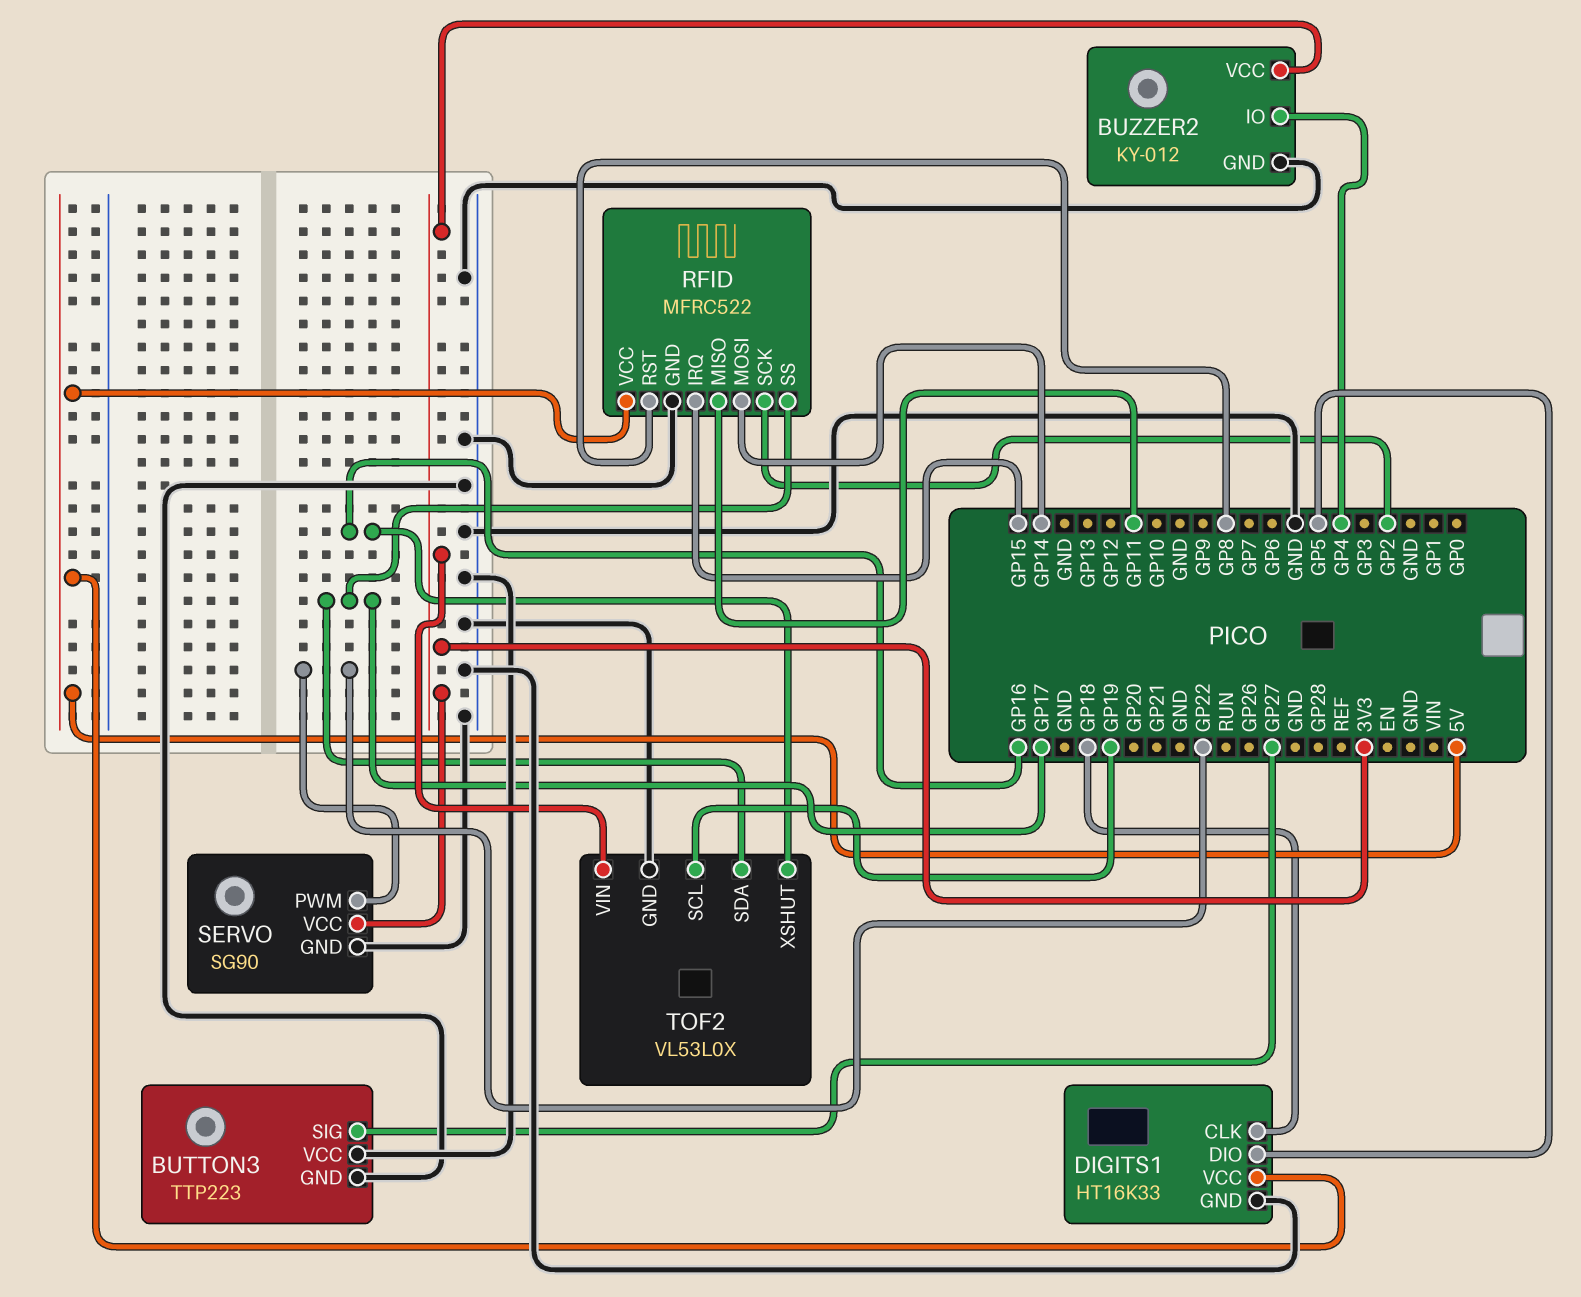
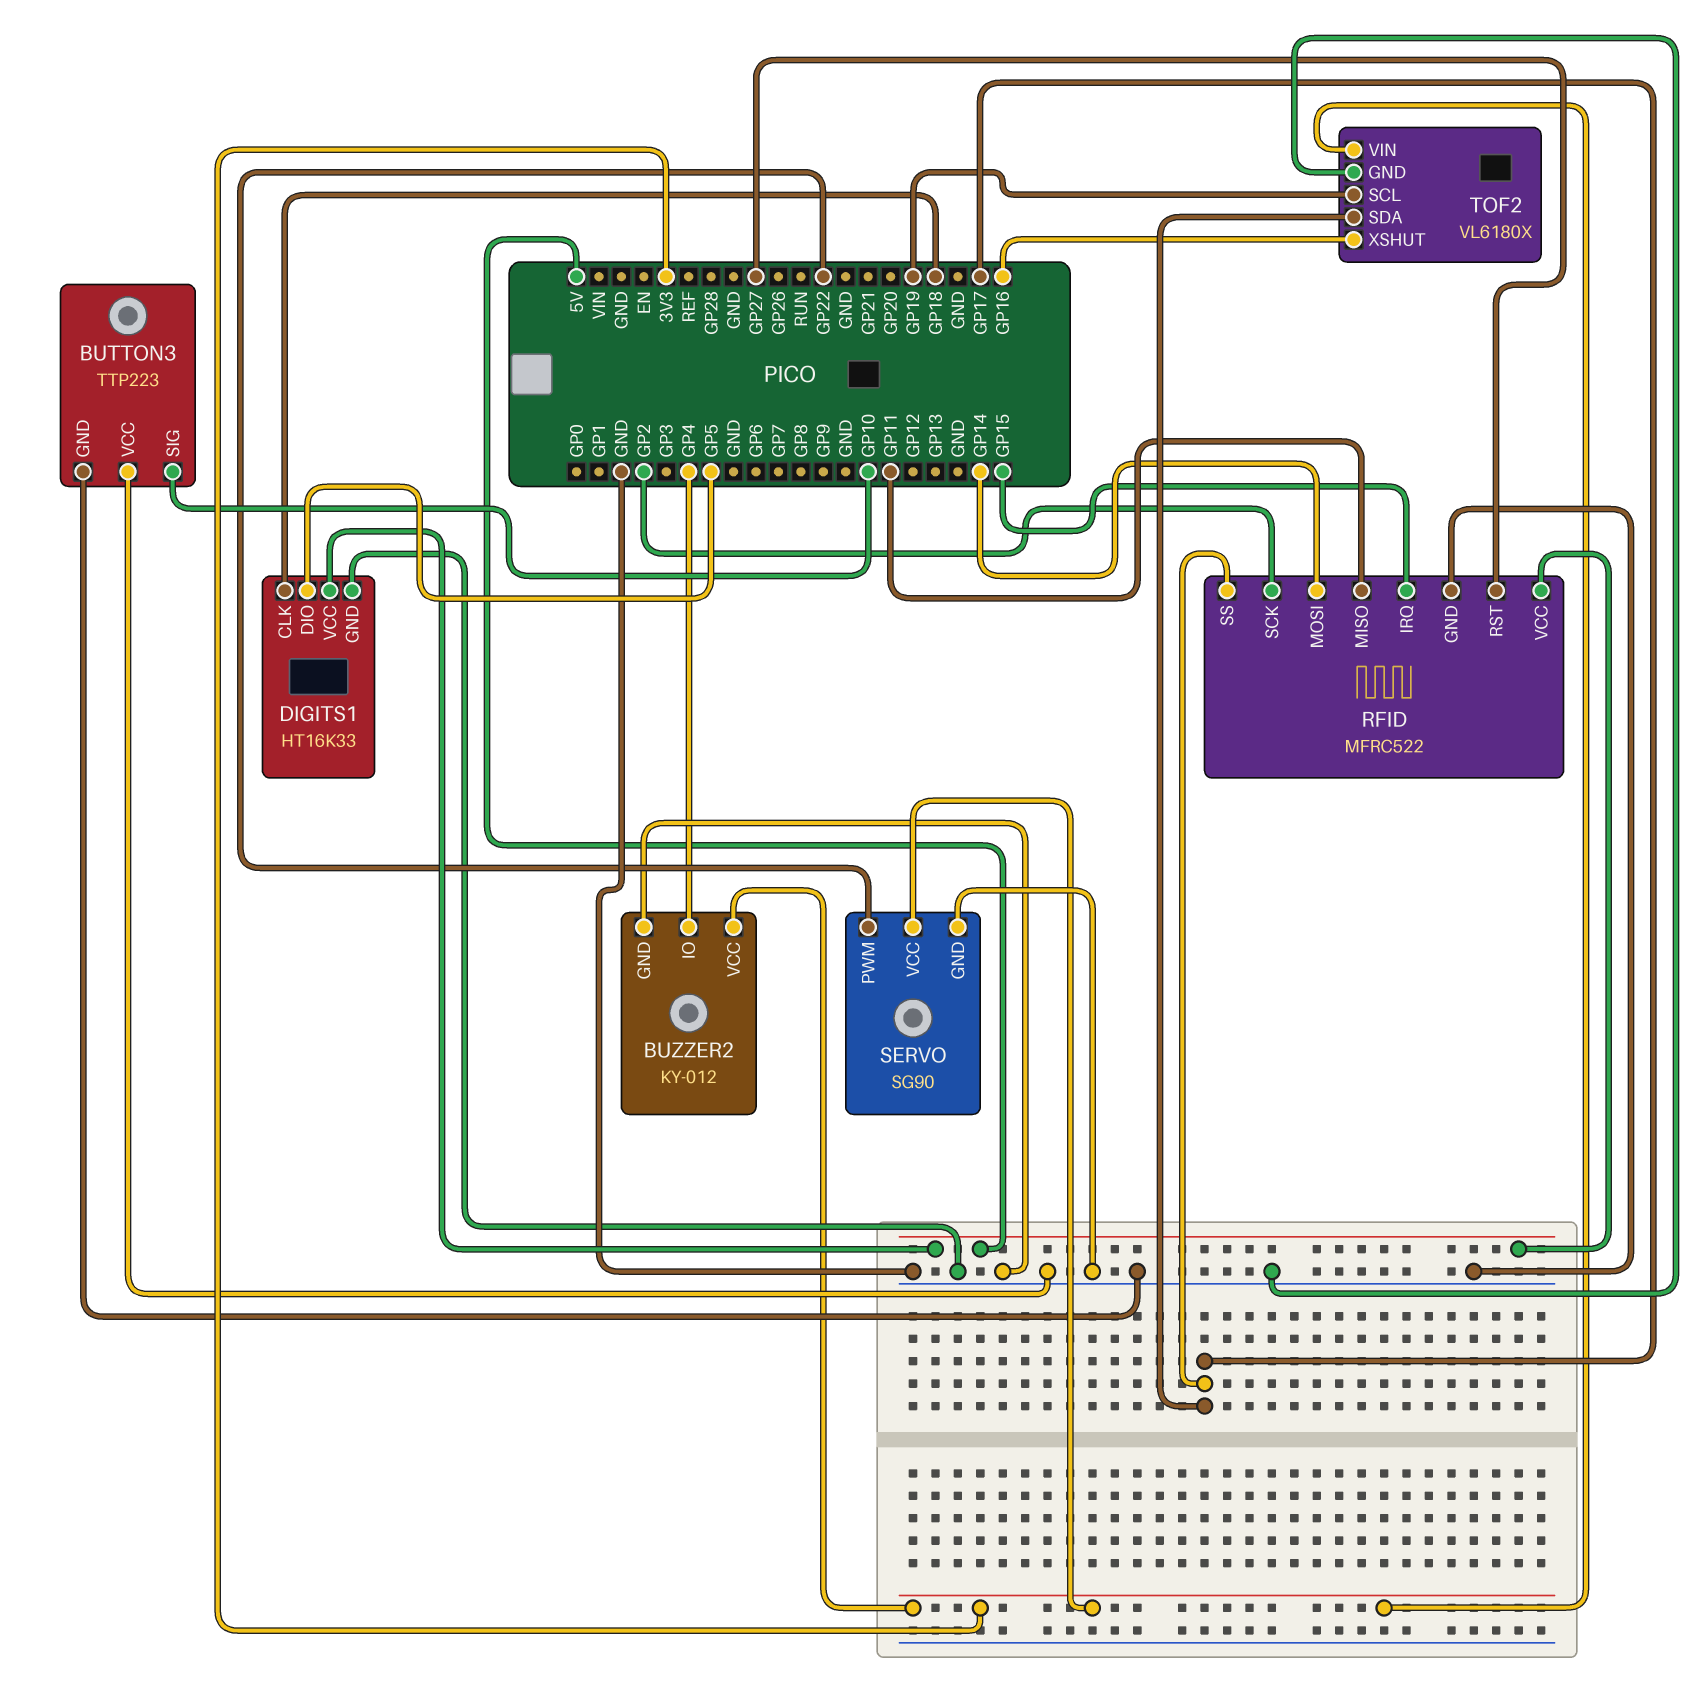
BUTTON3 pin SIG: GP27 -> GP10
RFID pin RST: GP8 -> GP27
TOF2: VL53L0X -> VL6180X

